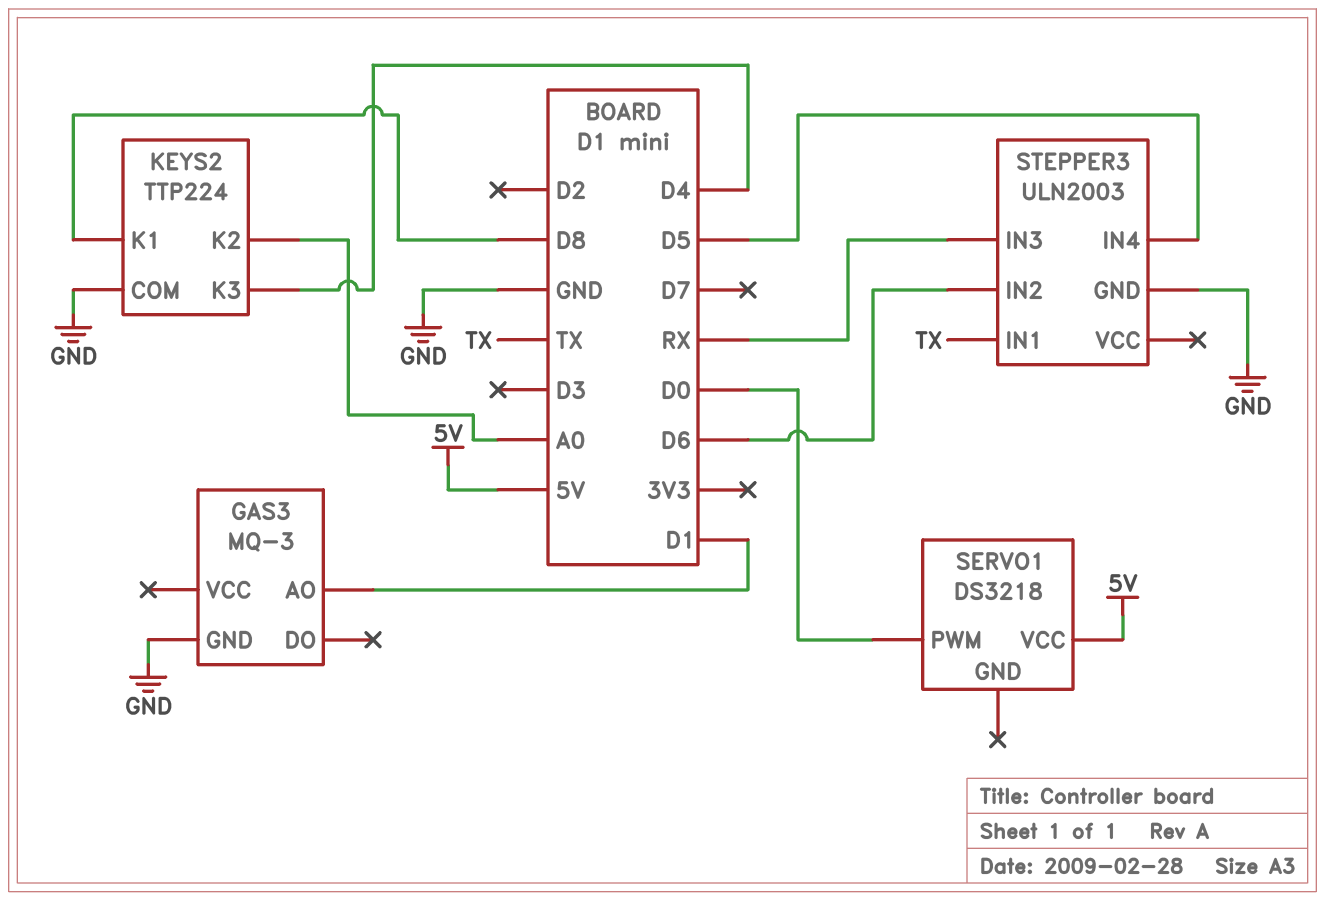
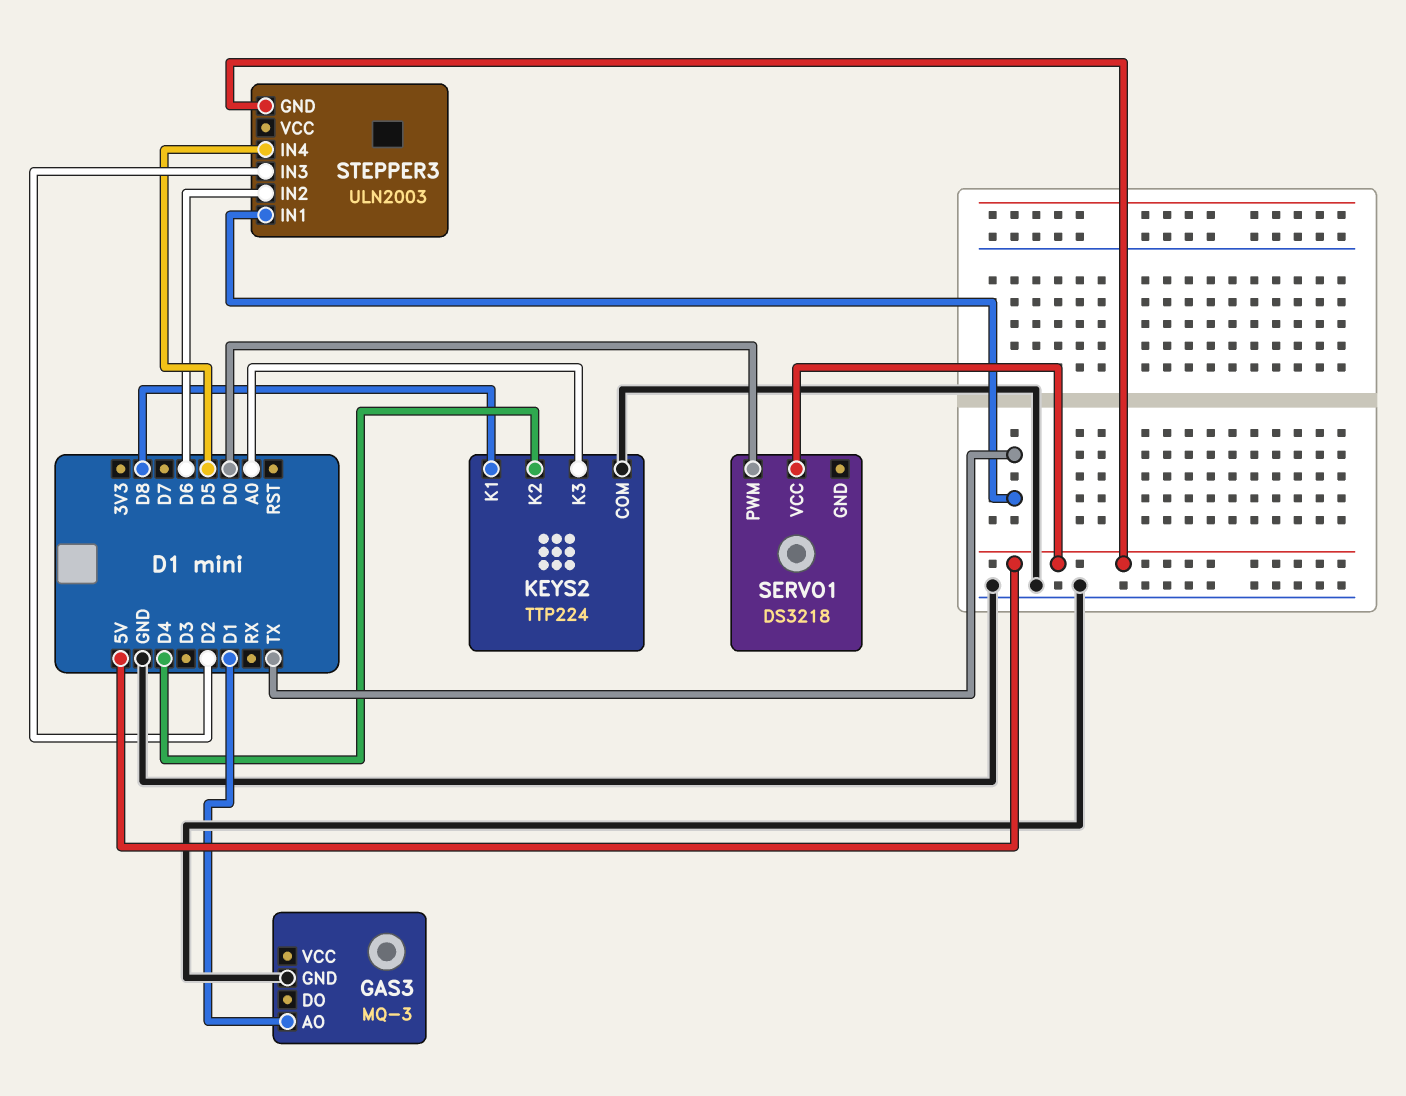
KEYS2 pin K2: A0 -> D4
KEYS2 pin K3: D4 -> A0
STEPPER3 pin GND: GND -> 5V
STEPPER3 pin IN3: RX -> D2

